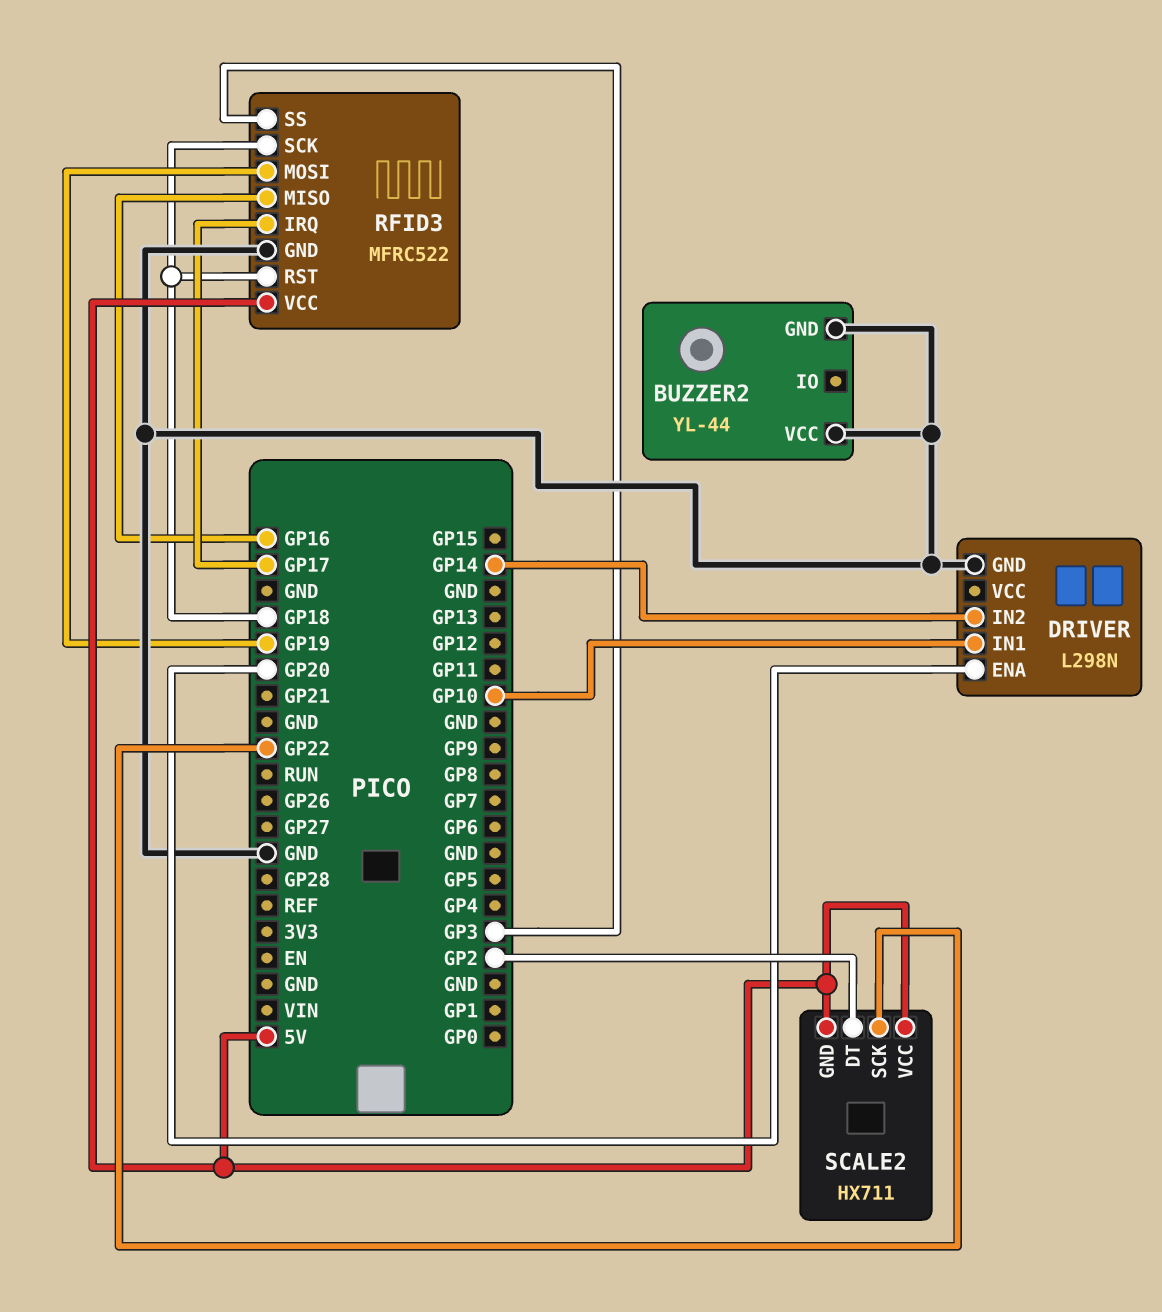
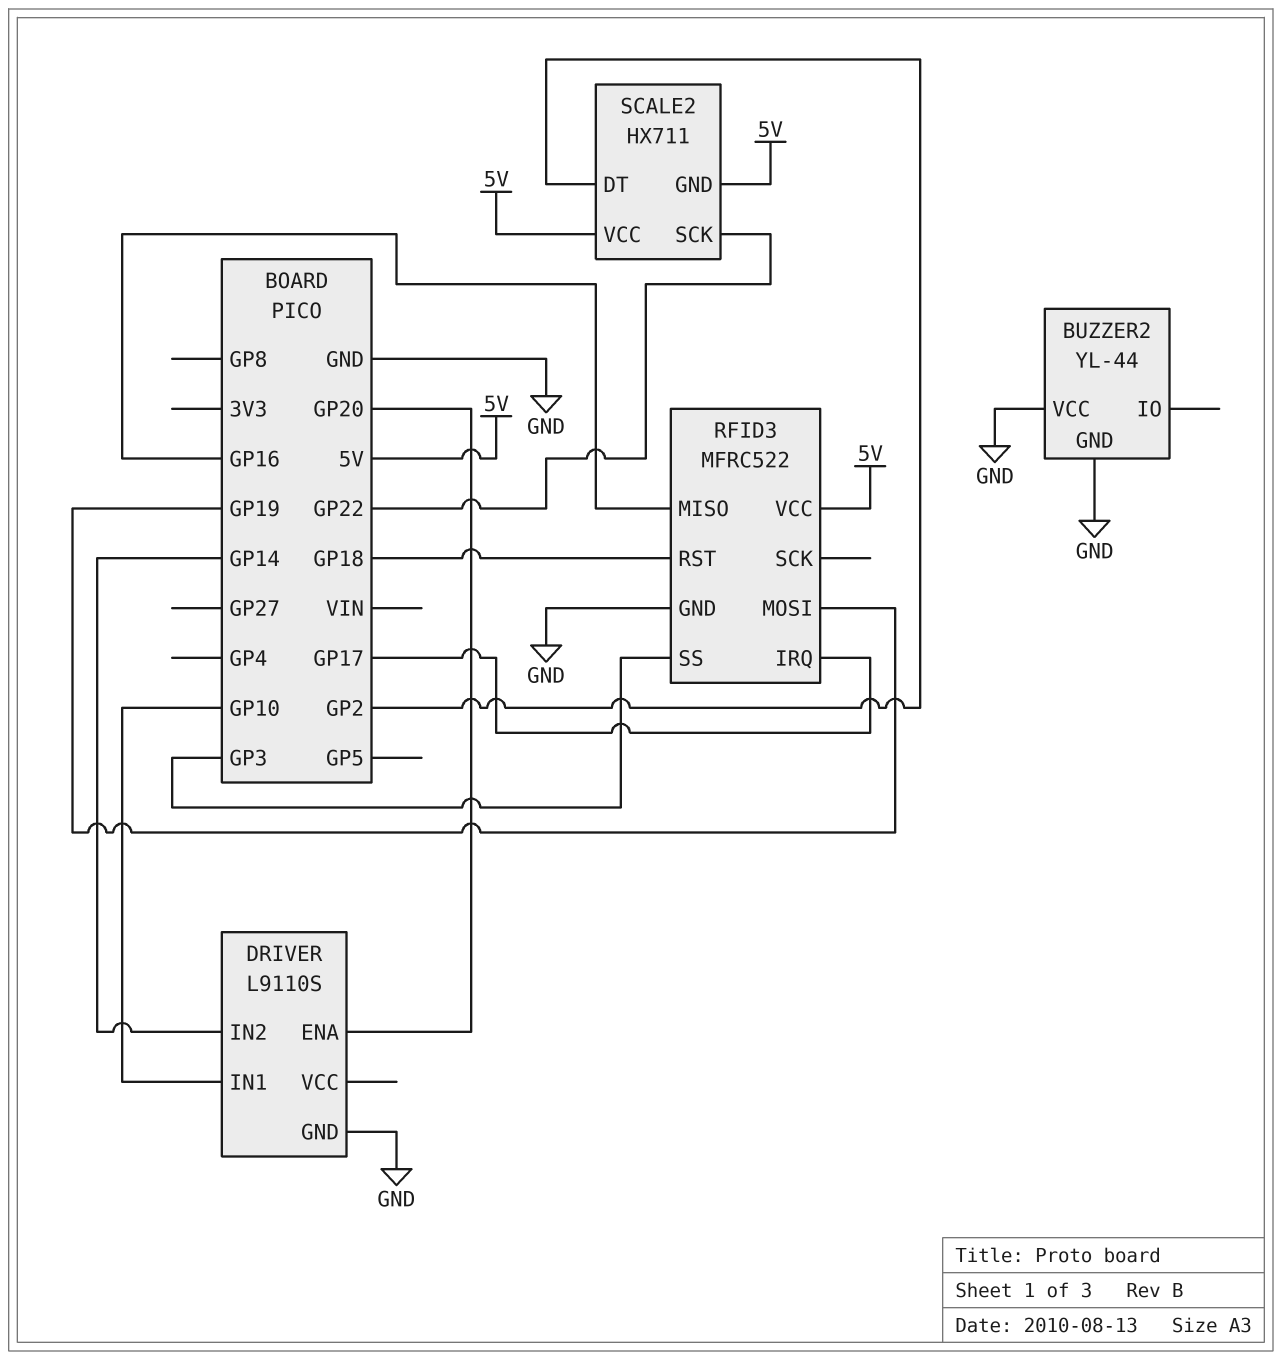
DRIVER: L298N -> L9110S
RFID3 pin SCK: GP18 -> none

